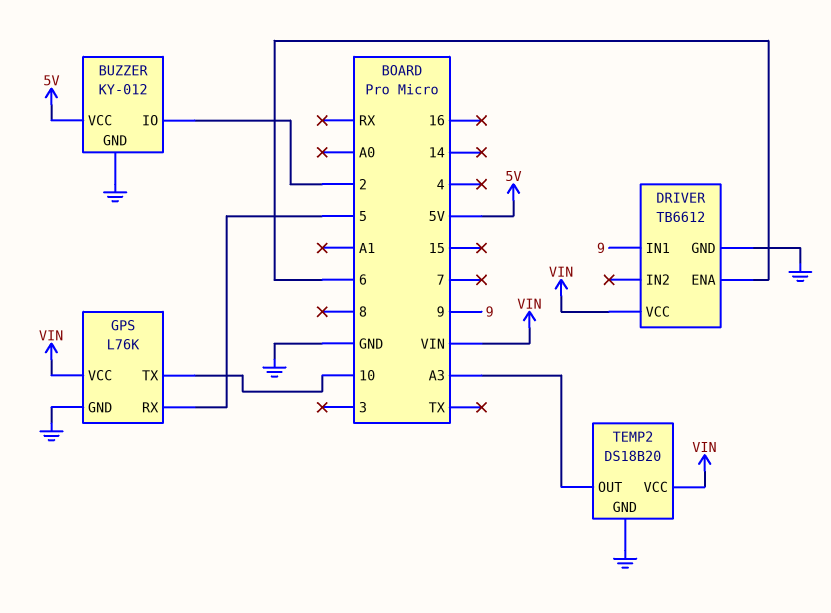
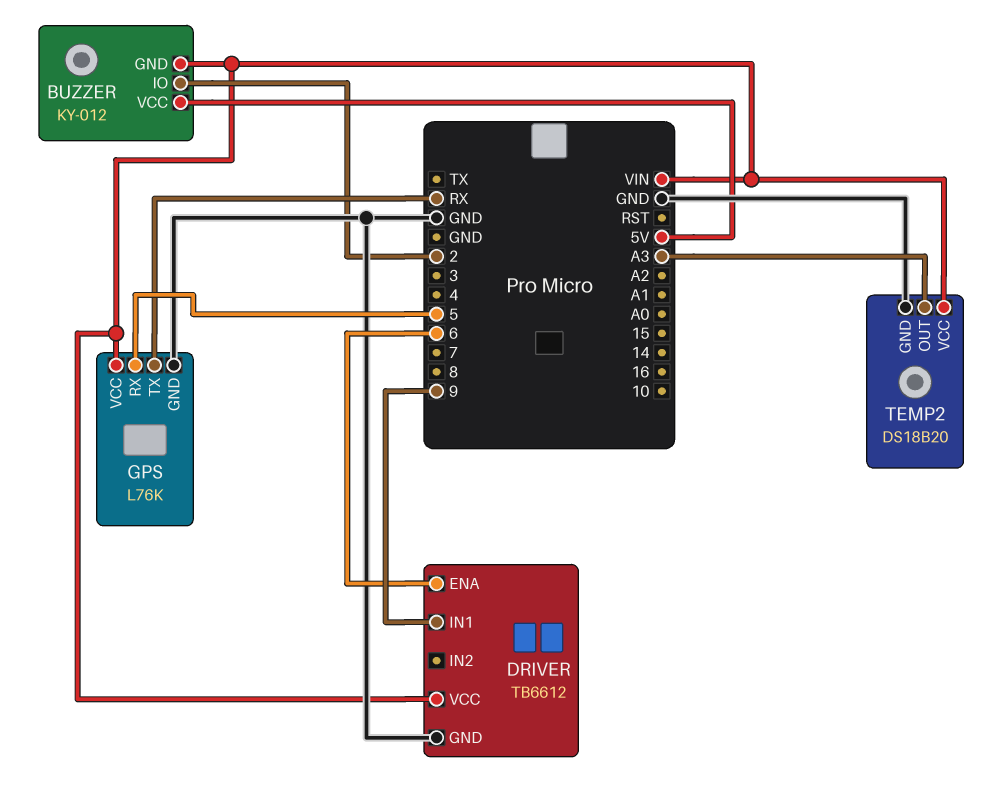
BUZZER pin GND: GND -> VIN
GPS pin TX: 10 -> RX

